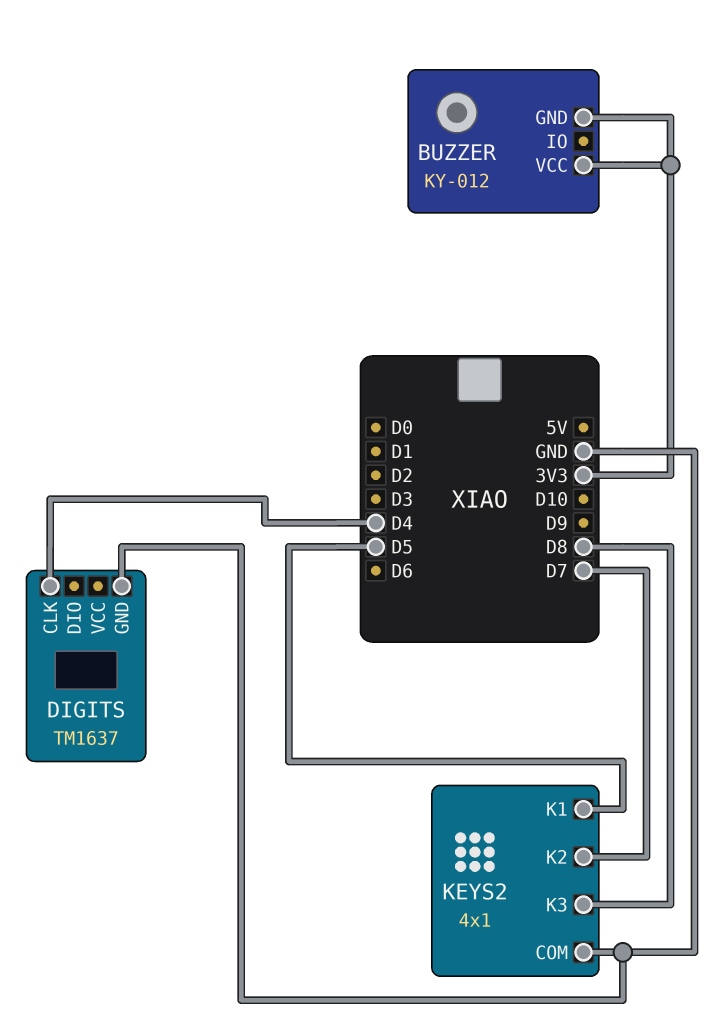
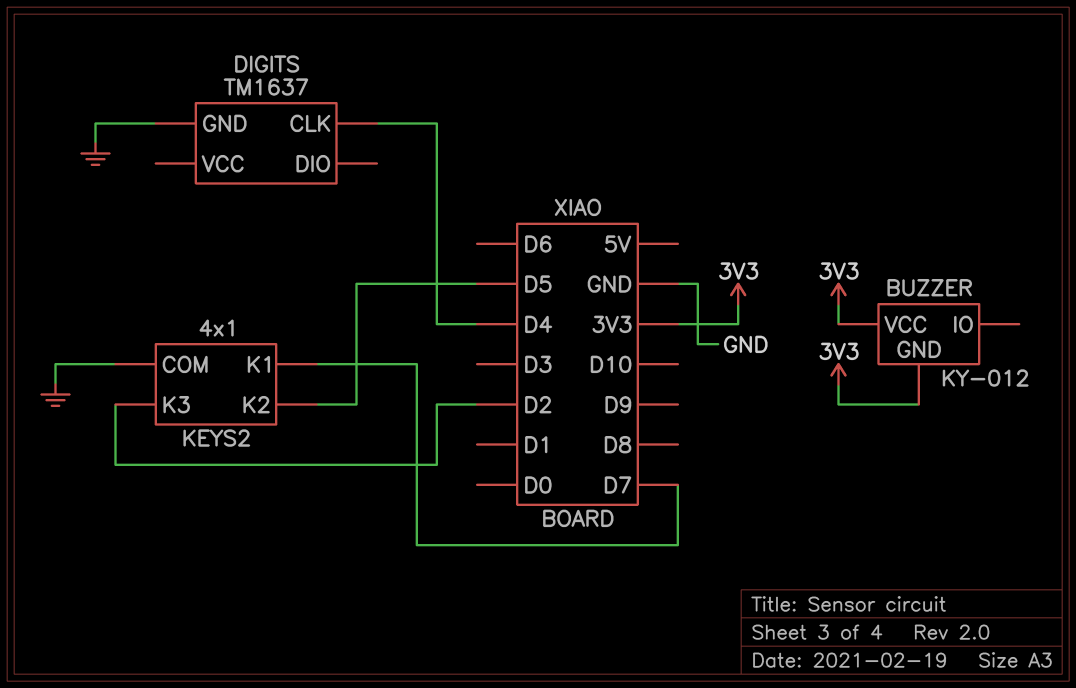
KEYS2 pin K1: D5 -> D7
KEYS2 pin K2: D7 -> D5
KEYS2 pin K3: D8 -> D2

